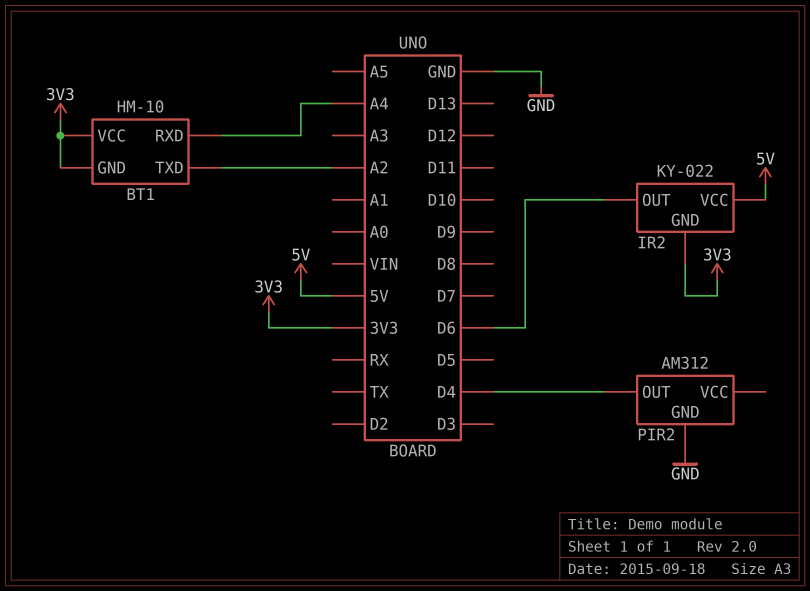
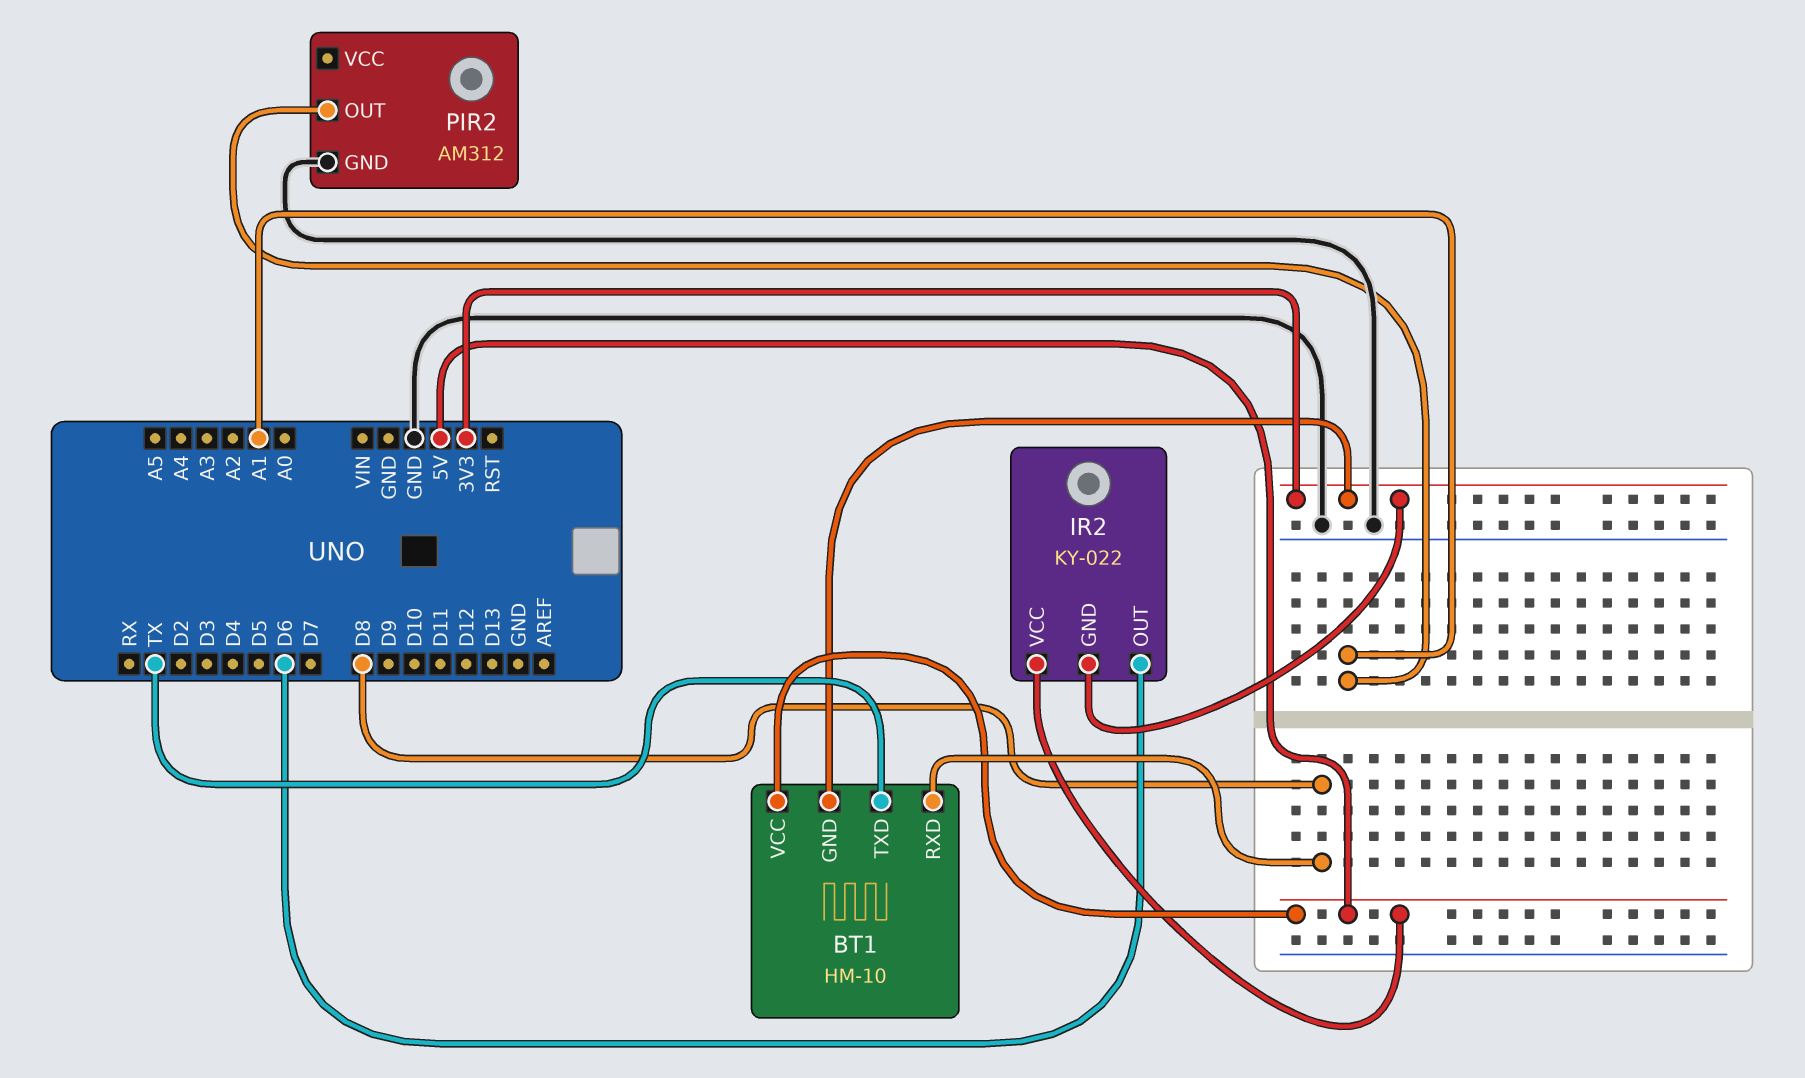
BT1 pin RXD: A4 -> D8
BT1 pin TXD: A2 -> TX
BT1 pin VCC: 3V3 -> 5V
PIR2 pin OUT: D4 -> A1

